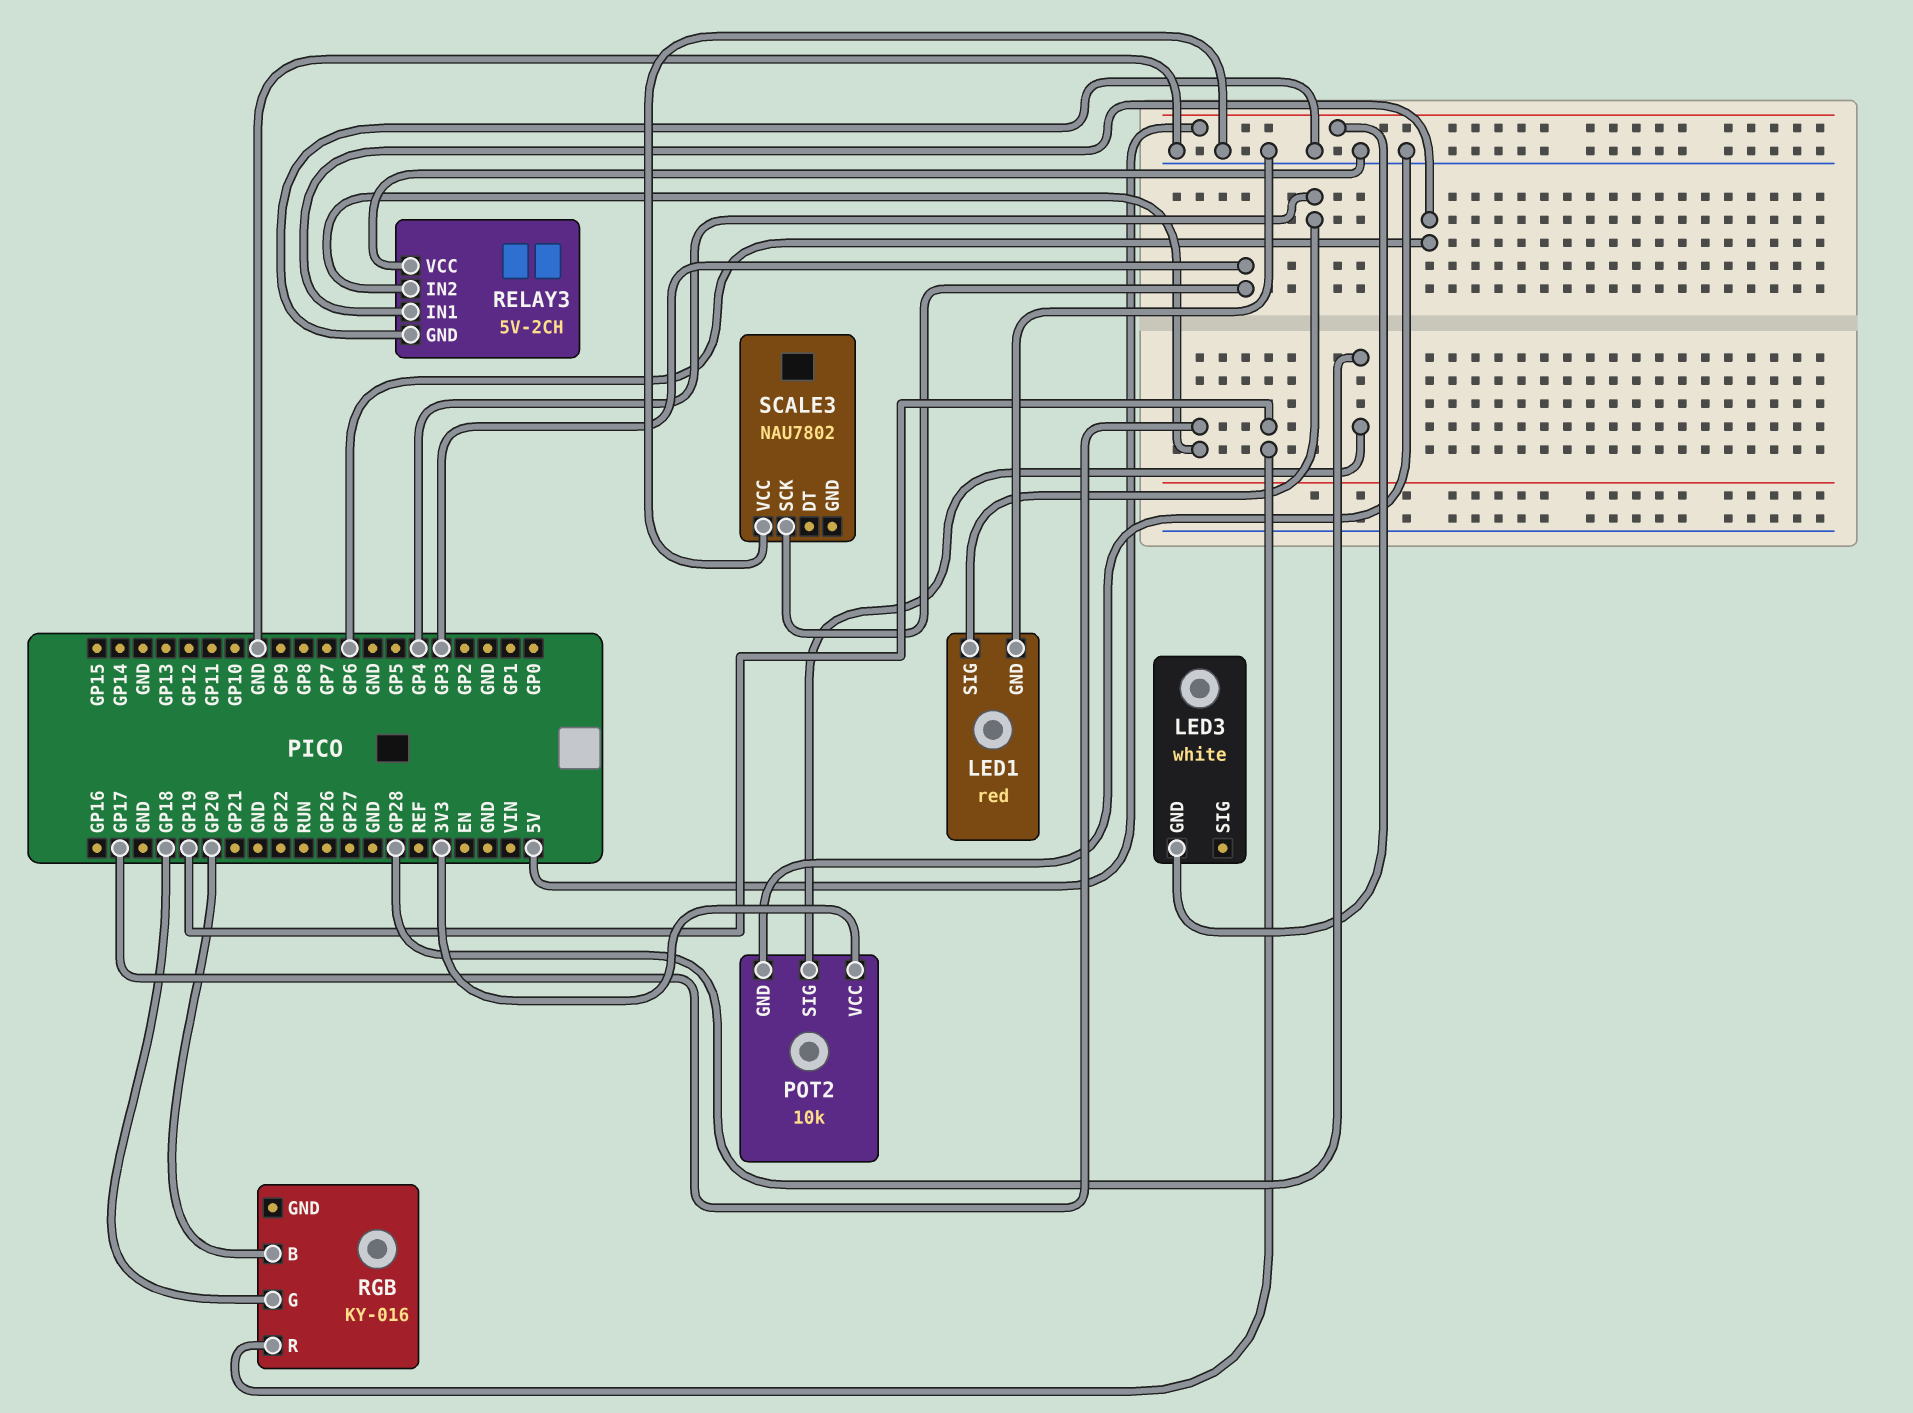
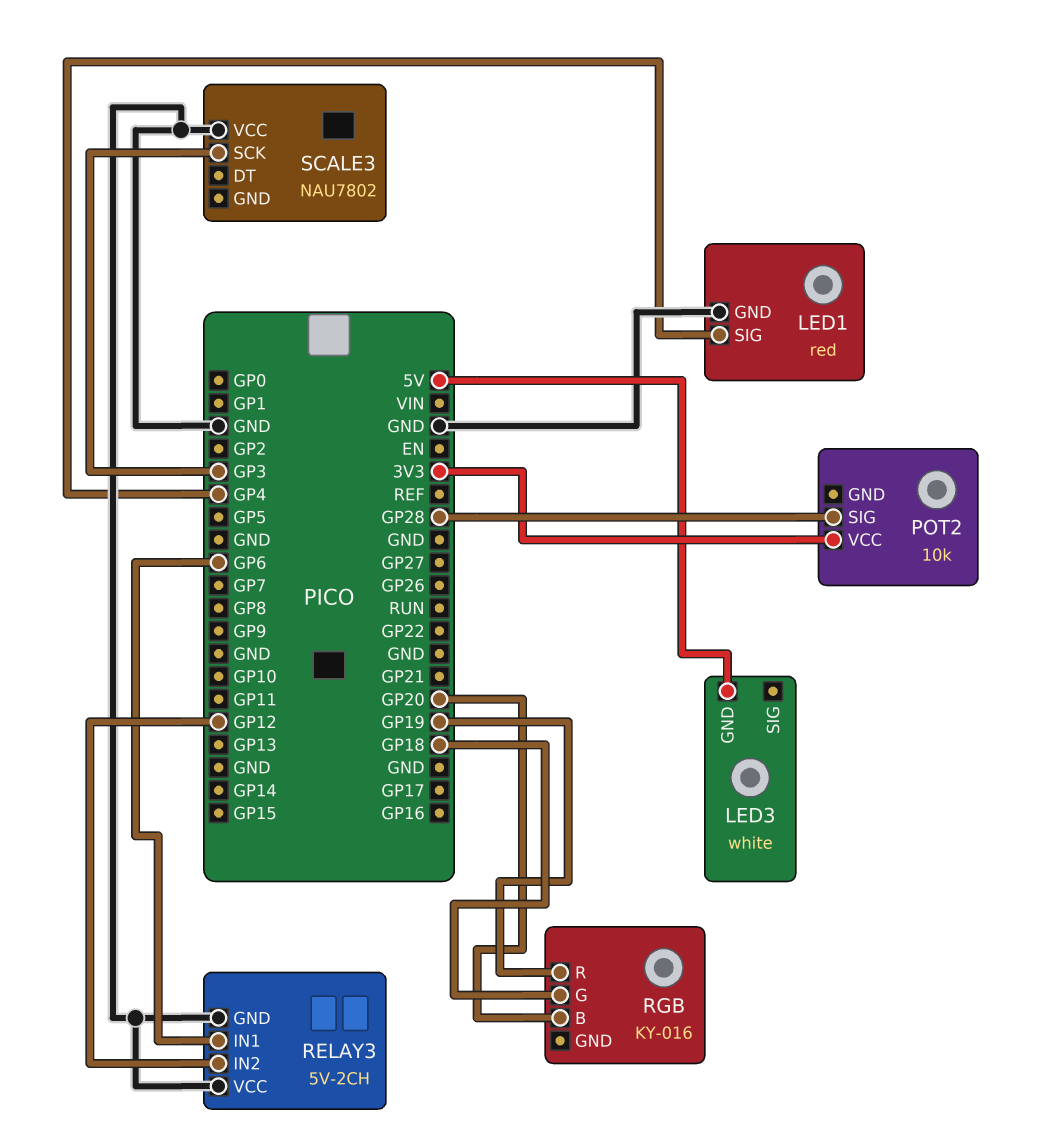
POT2 pin GND: GND -> none
RELAY3 pin IN2: GP17 -> GP12

